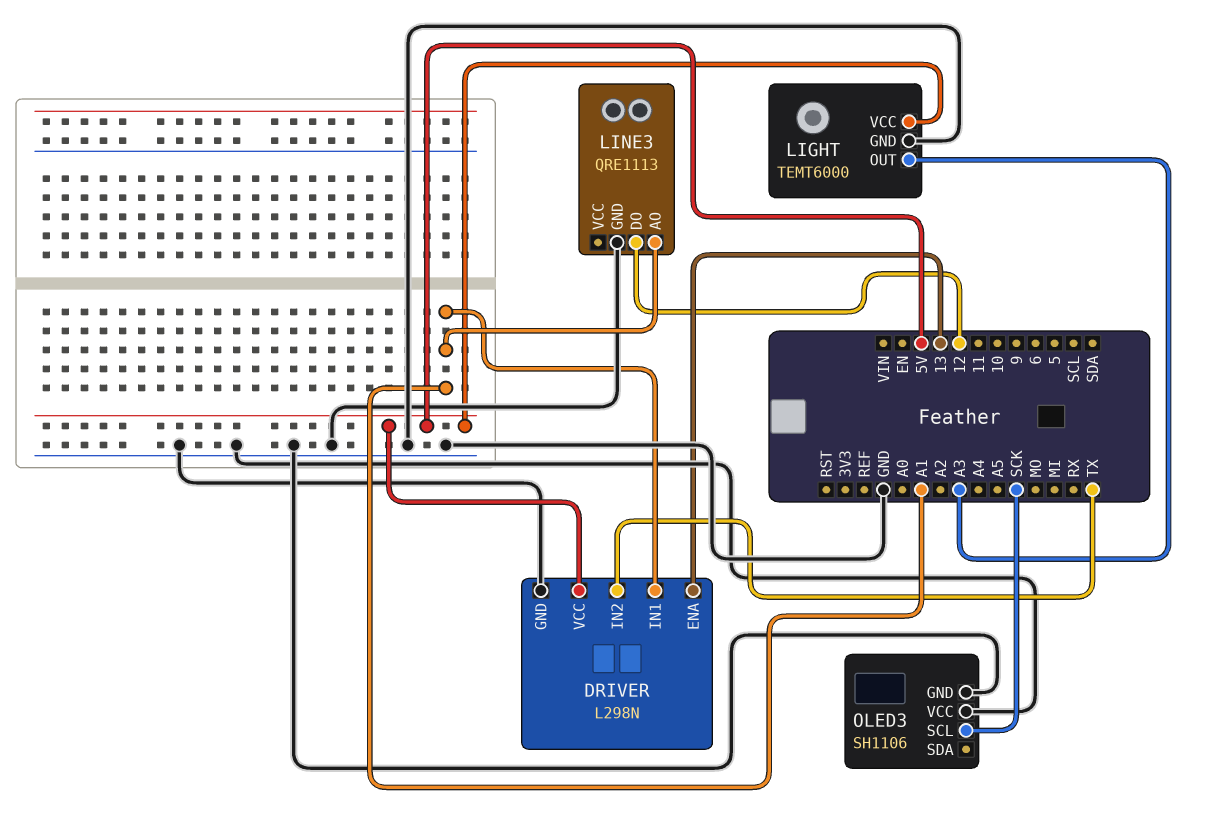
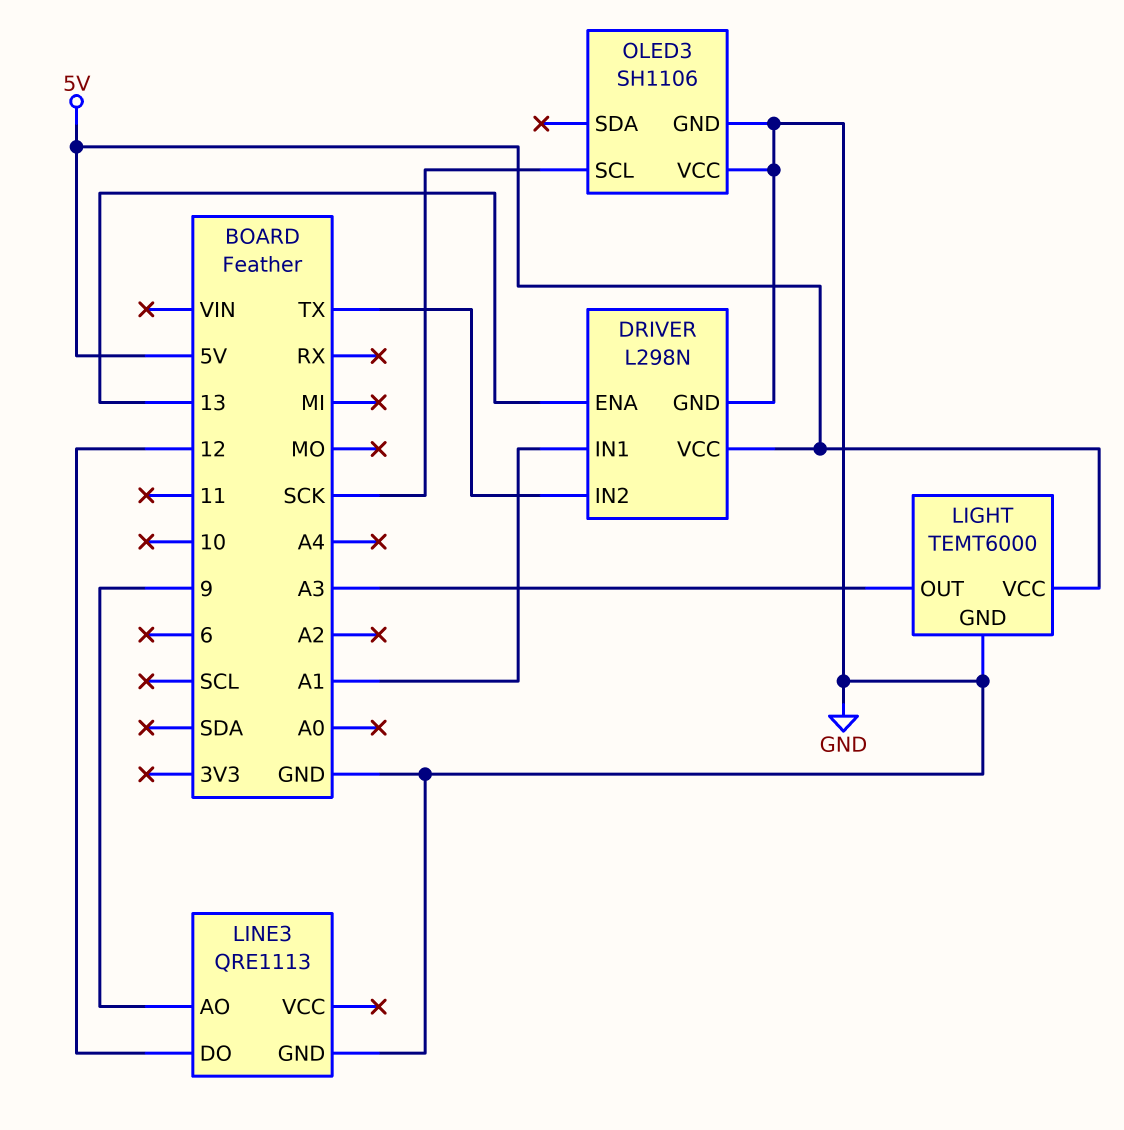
LINE3 pin AO: A1 -> 9

